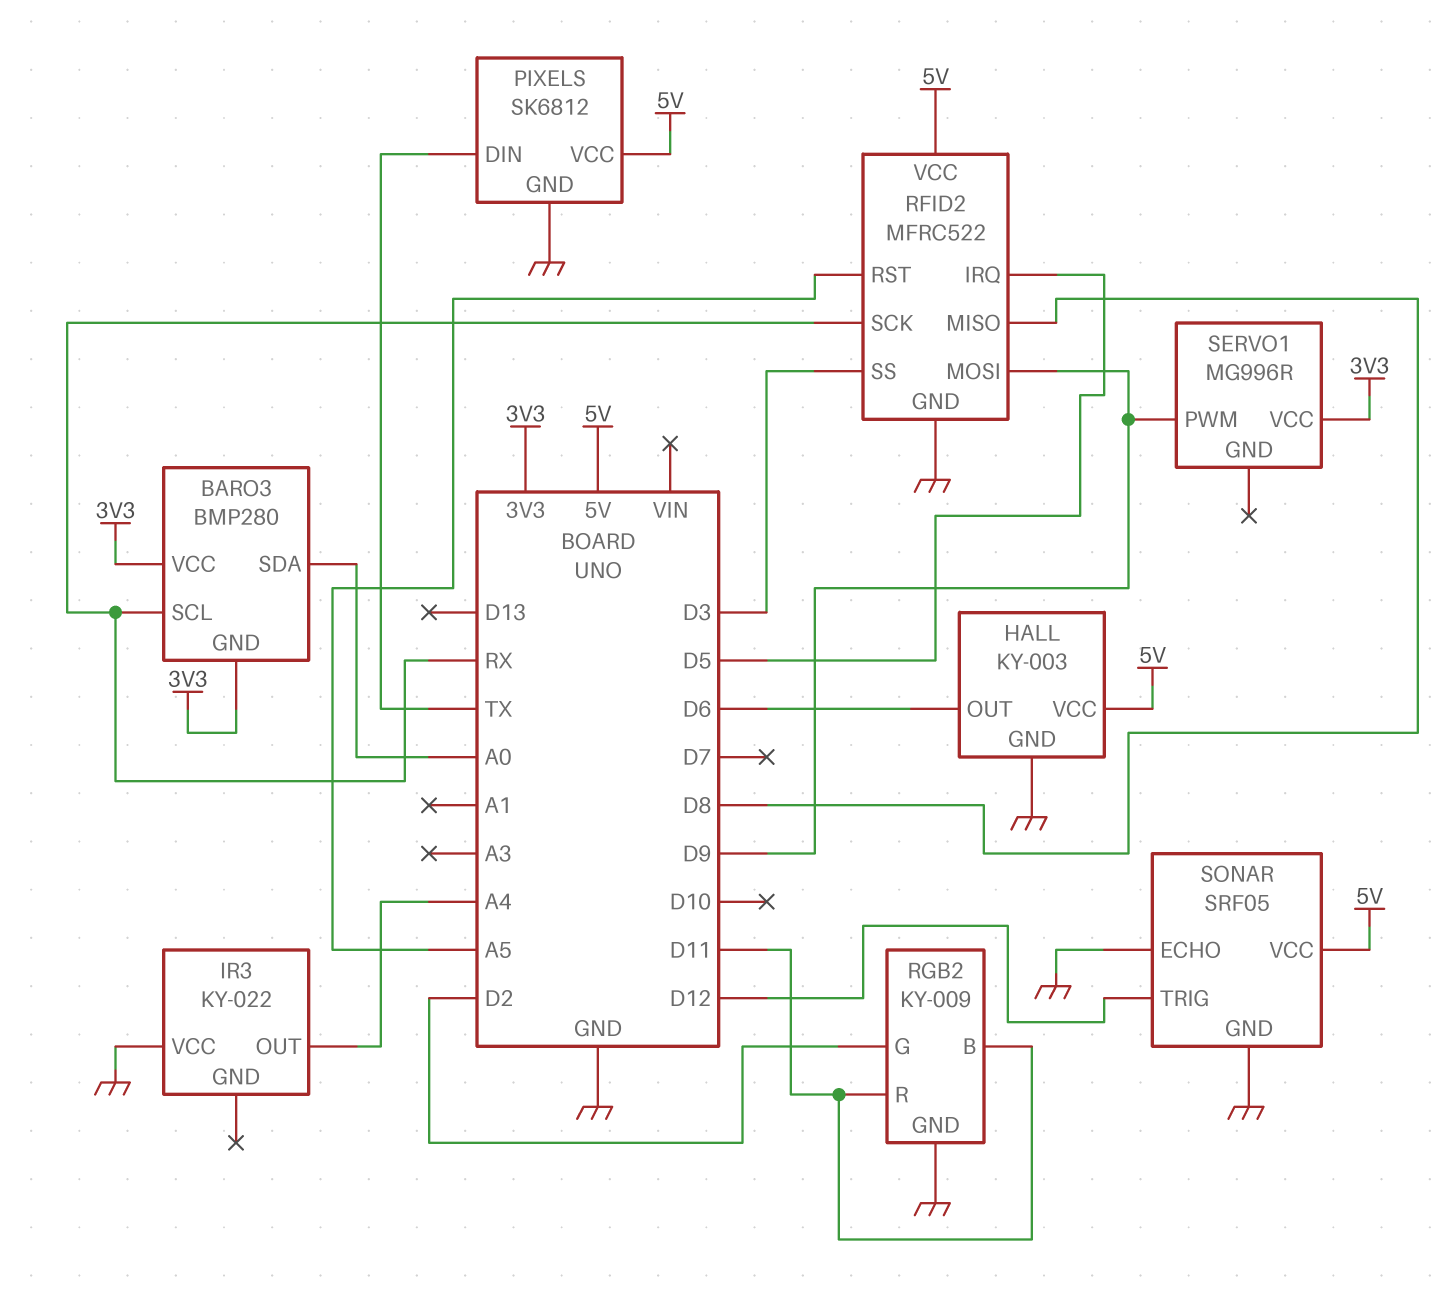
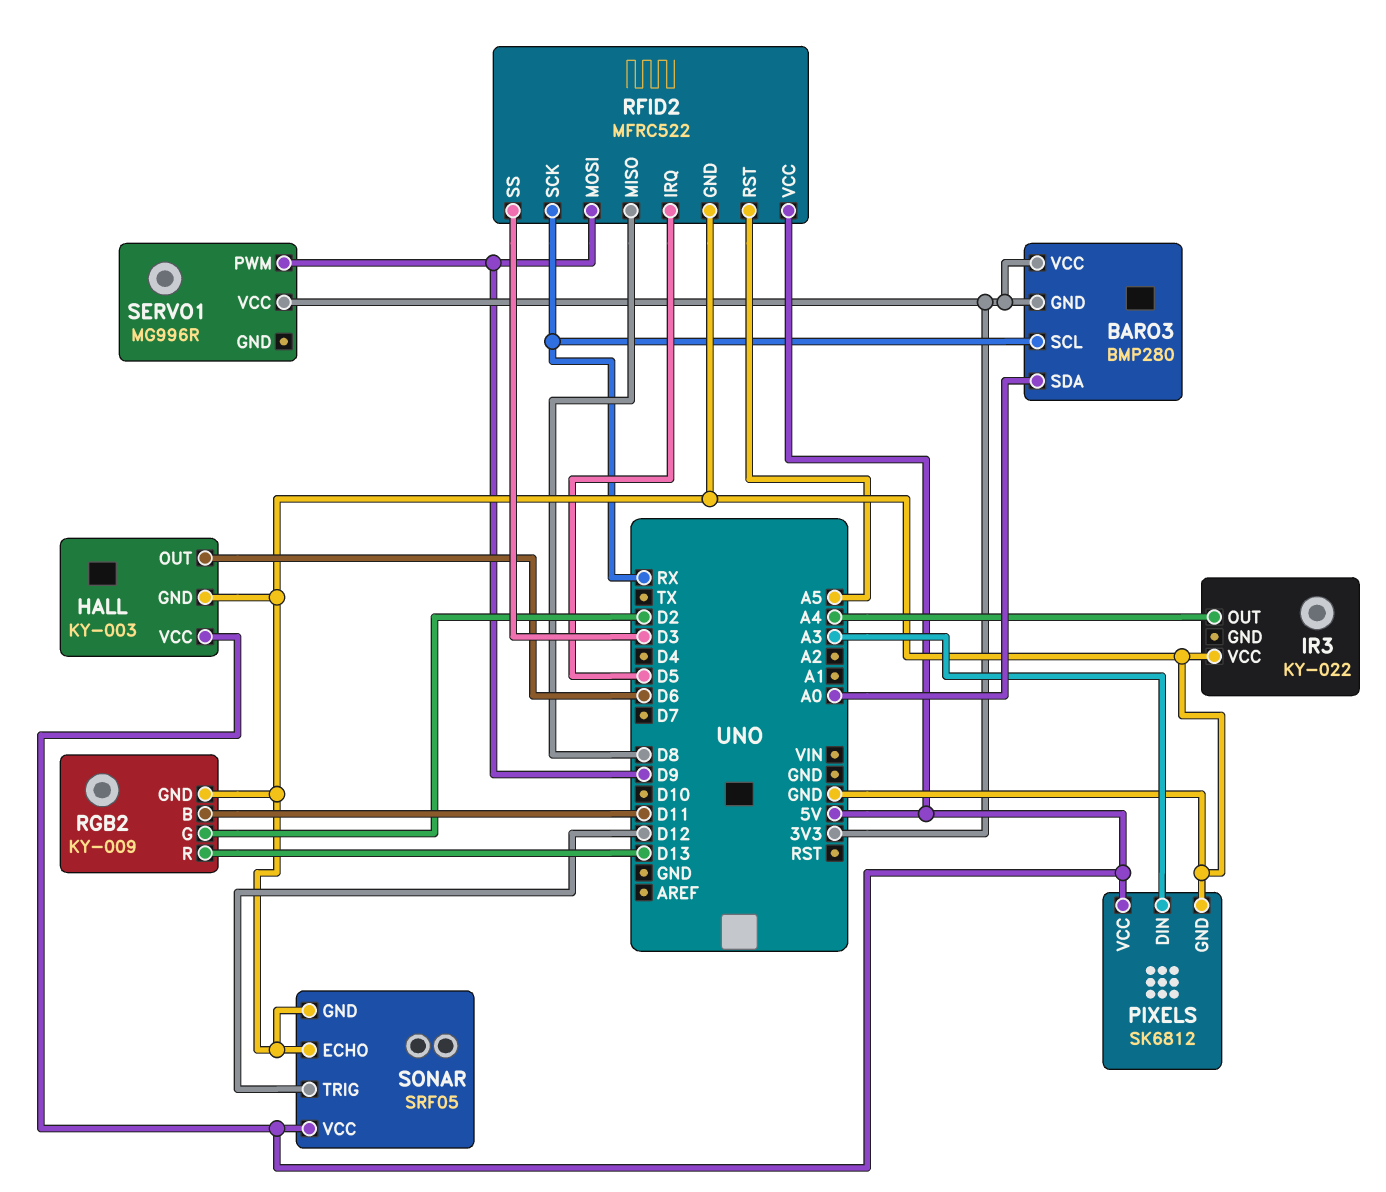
PIXELS pin DIN: TX -> A3
RGB2 pin R: D11 -> D13

